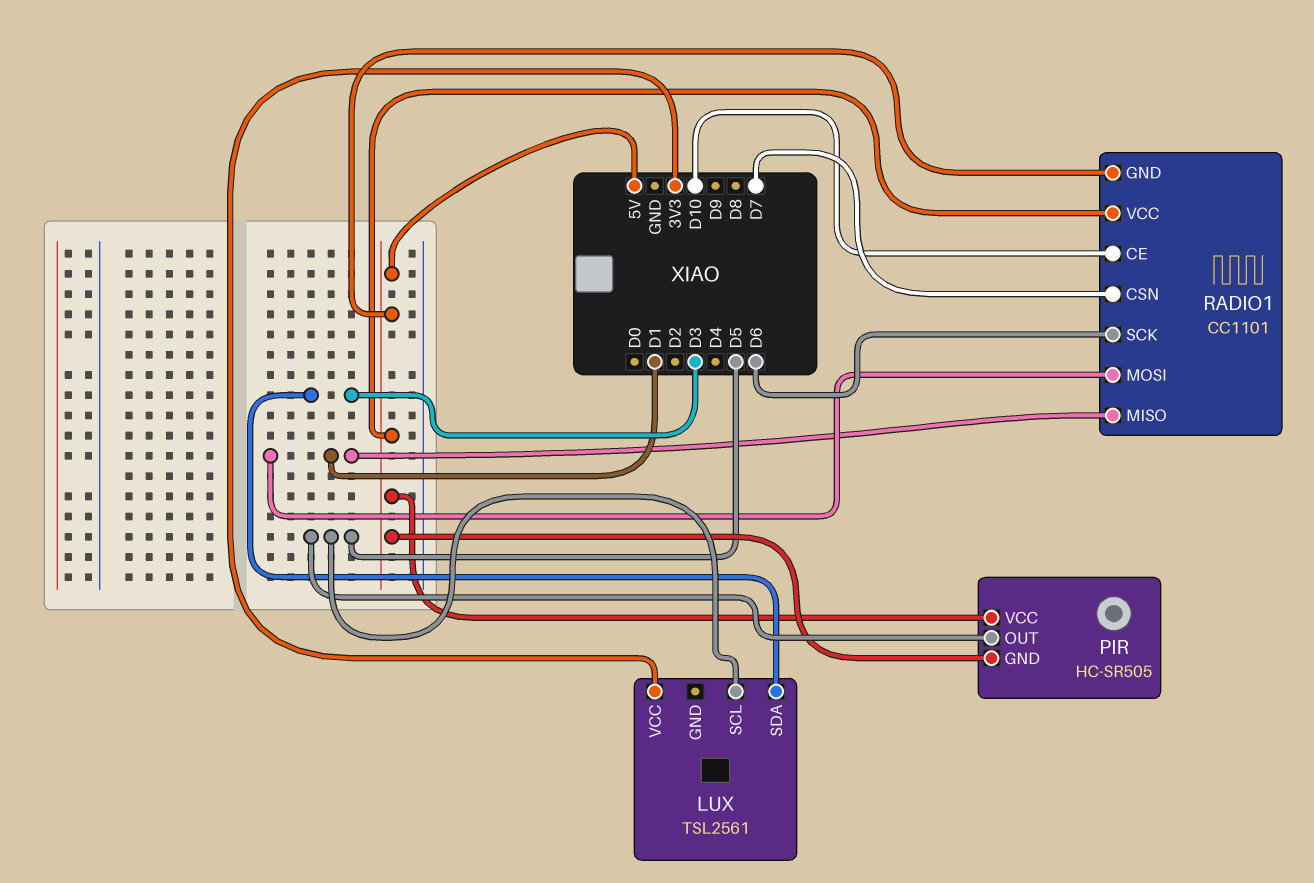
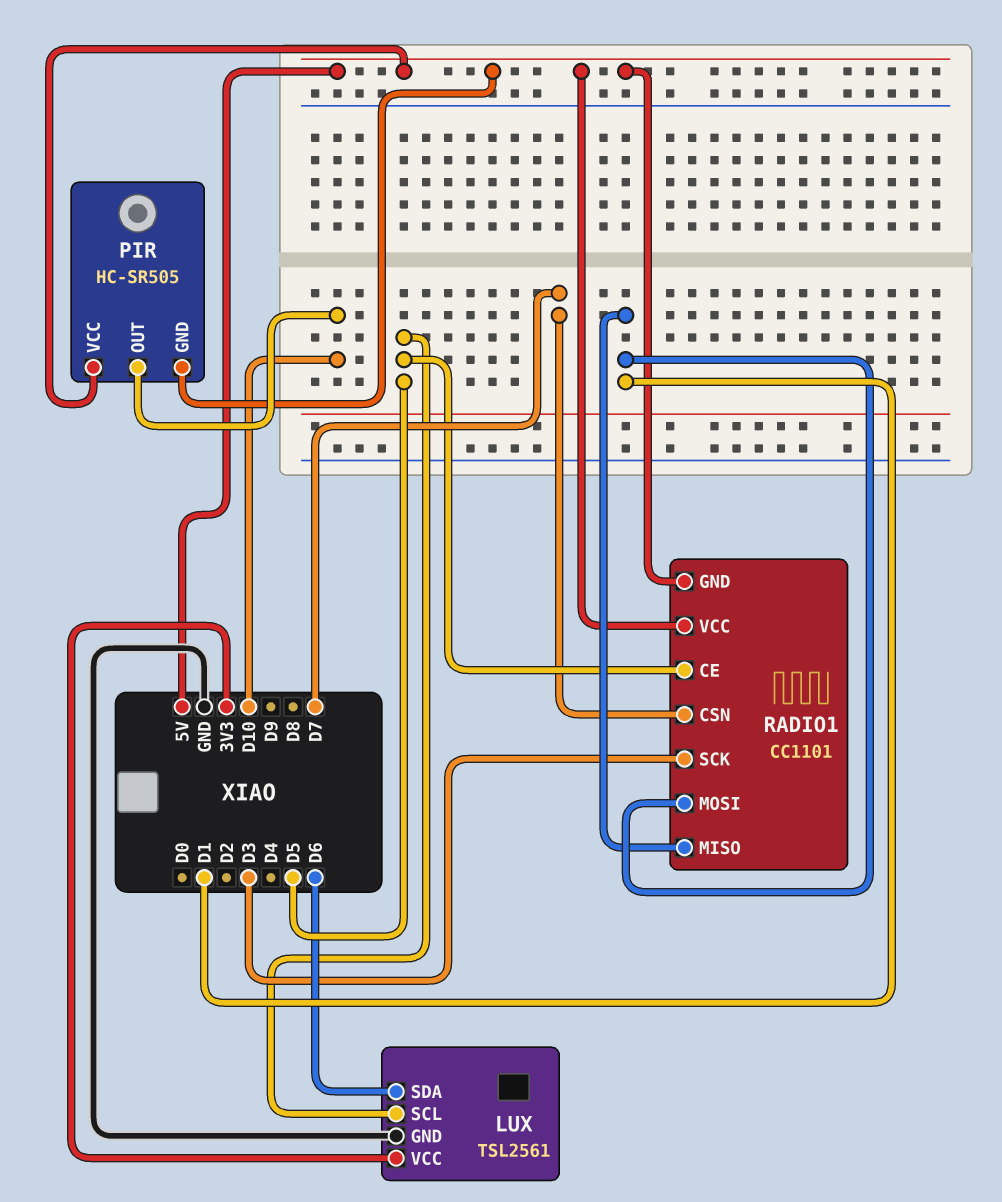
LUX pin GND: none -> GND
LUX pin SDA: D3 -> D6
PIR pin OUT: D5 -> D10
RADIO1 pin CE: D10 -> D5
RADIO1 pin SCK: D6 -> D3

